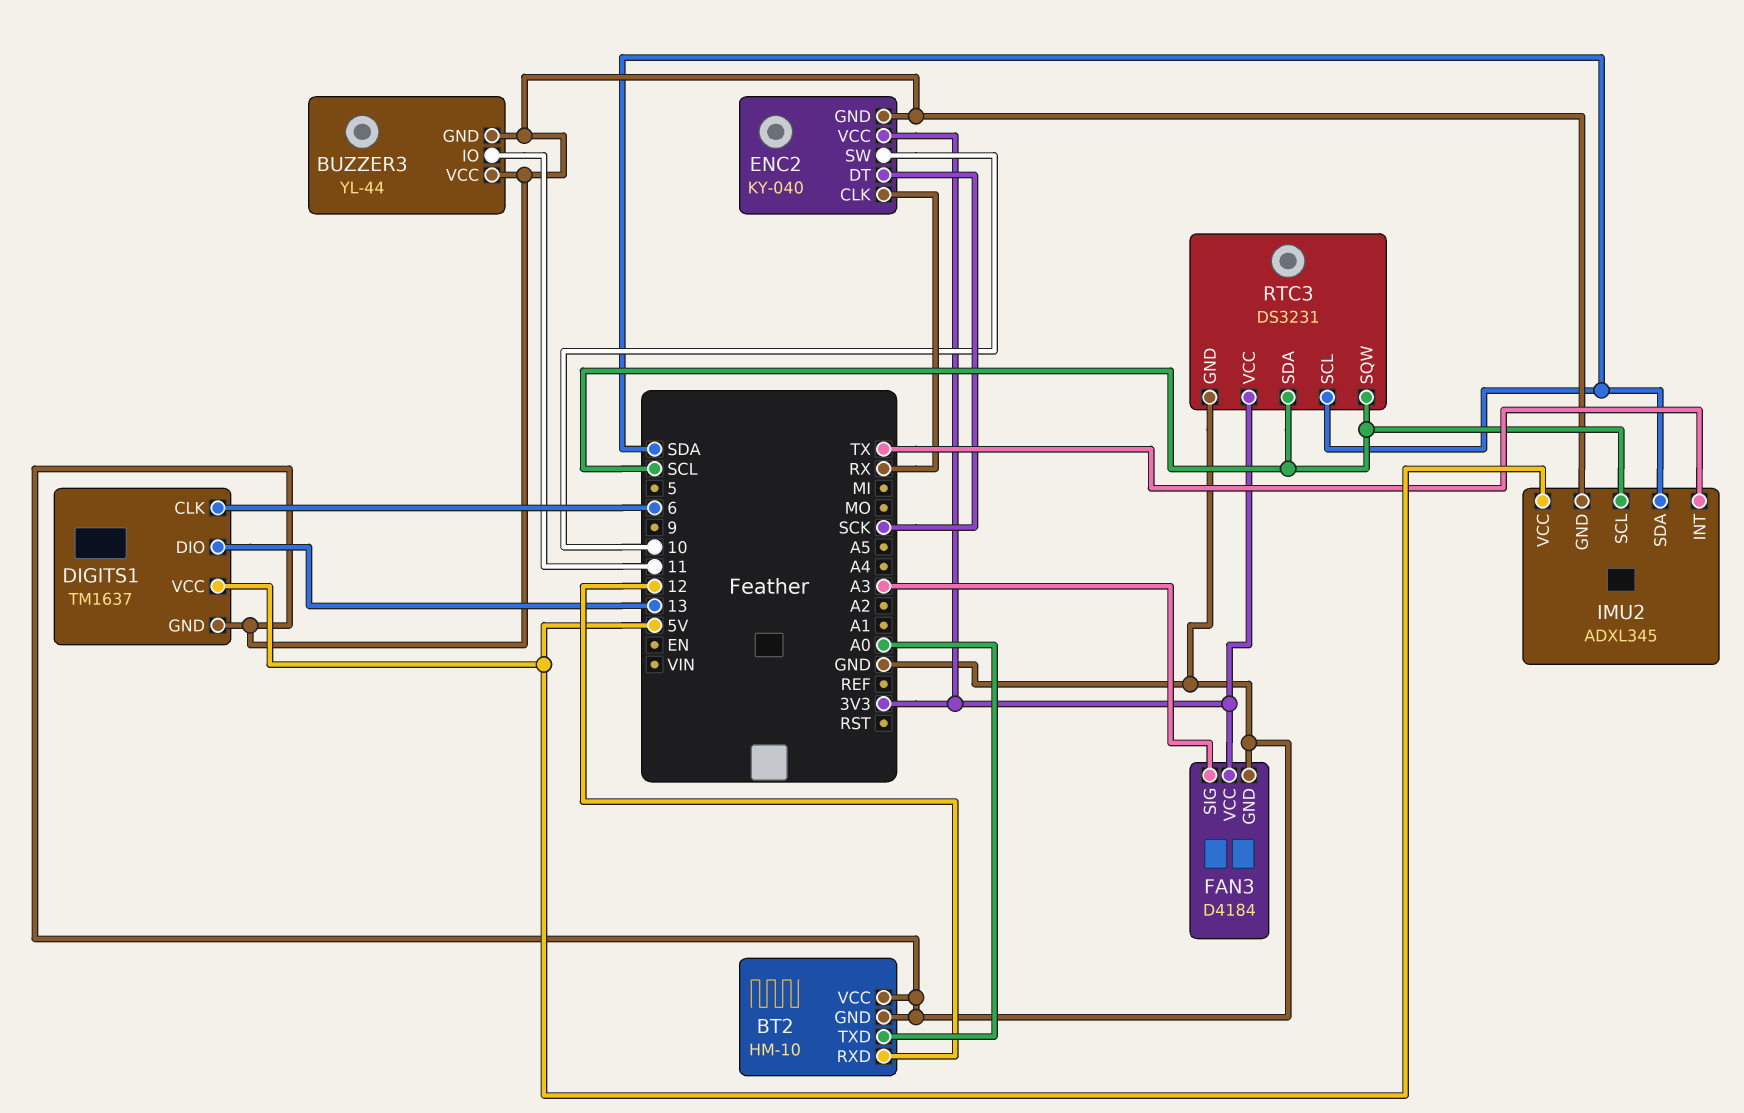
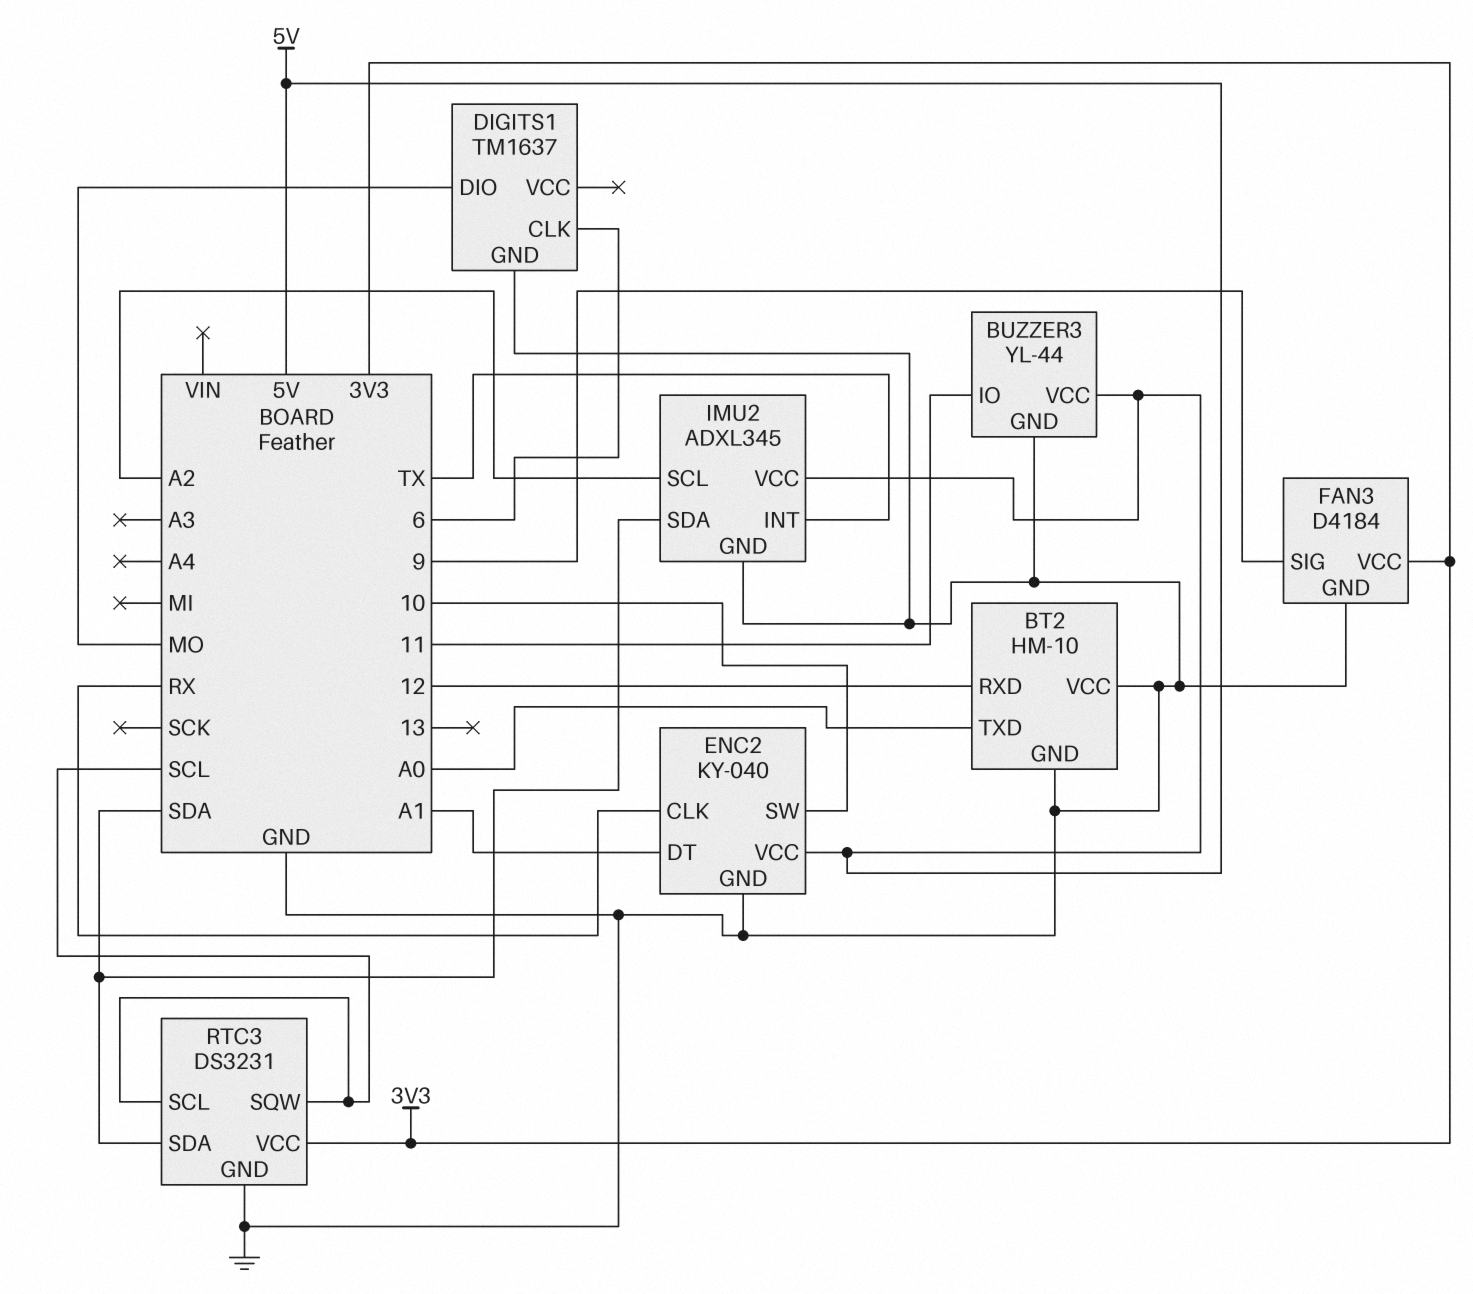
BUZZER3 pin VCC: GND -> 5V
DIGITS1 pin DIO: 13 -> MO
DIGITS1 pin VCC: 5V -> none
ENC2 pin DT: SCK -> A1
ENC2 pin VCC: 3V3 -> 5V
FAN3 pin SIG: A3 -> 9
IMU2 pin SCL: SCL -> A2
RTC3 pin SCL: SDA -> SCL
RTC3 pin SDA: SCL -> SDA

